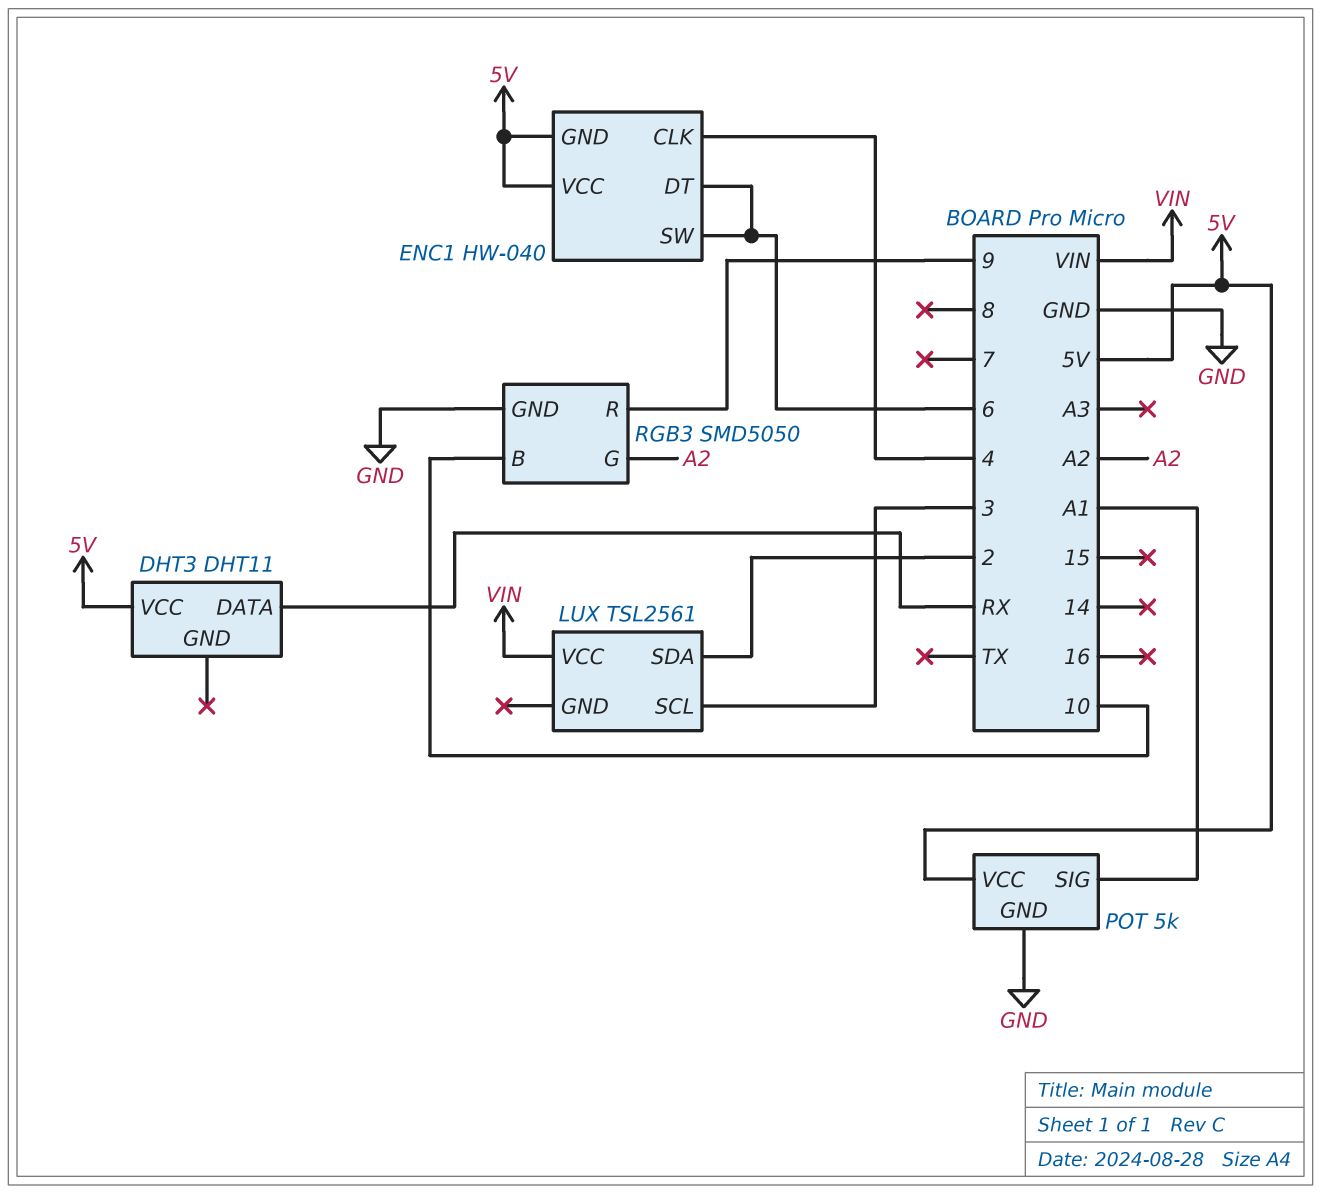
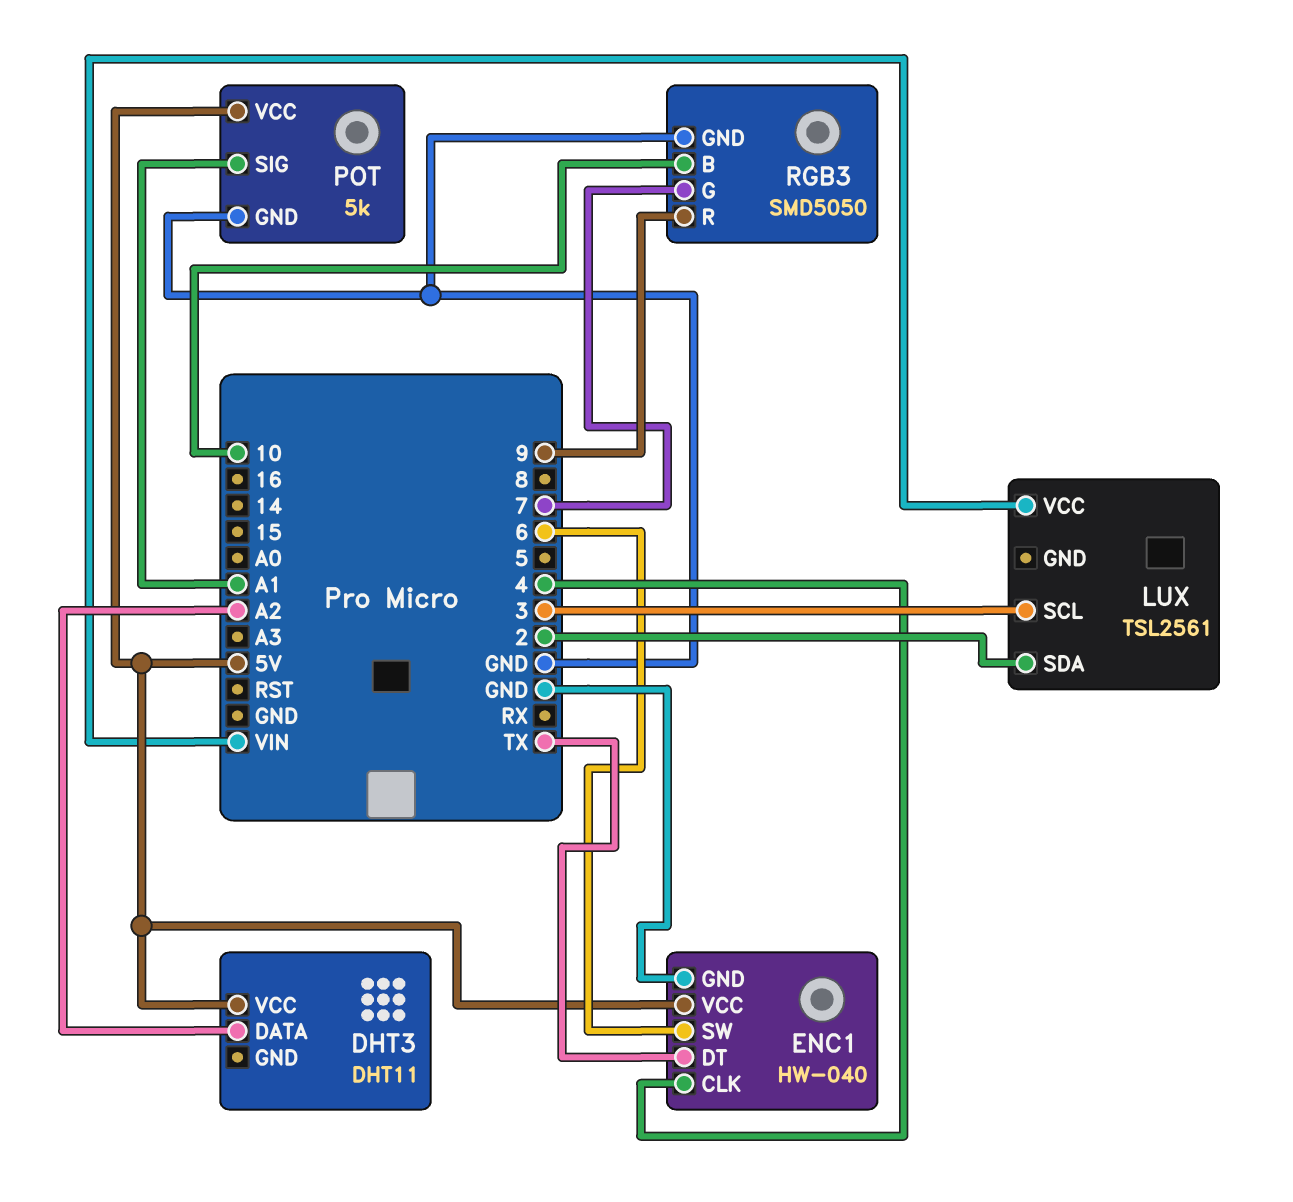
DHT3 pin DATA: RX -> A2
ENC1 pin DT: 6 -> TX
ENC1 pin GND: 5V -> GND
RGB3 pin G: A2 -> 7

